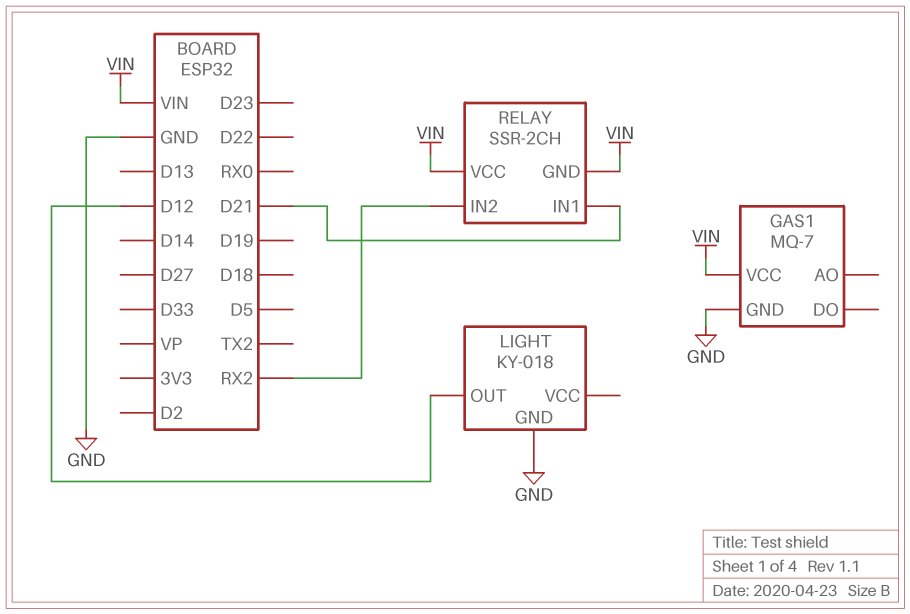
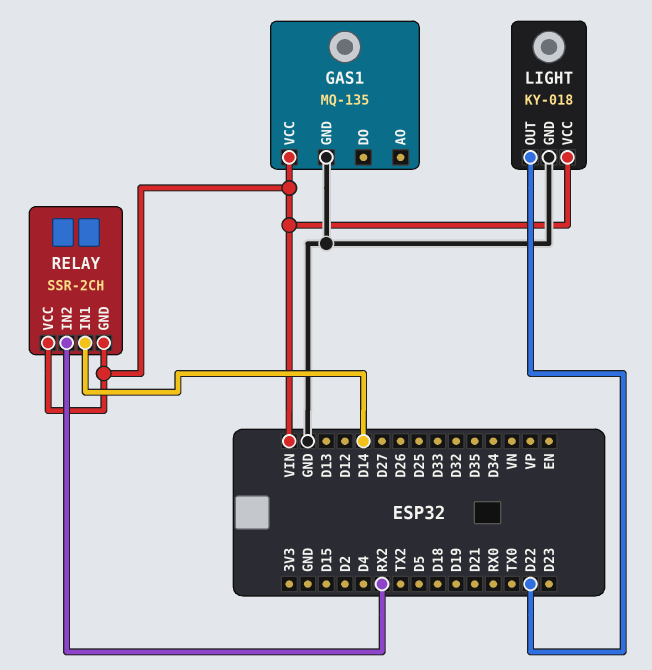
GAS1: MQ-7 -> MQ-135
LIGHT pin OUT: D12 -> D22
LIGHT pin VCC: none -> VIN
RELAY pin IN1: D21 -> D14

